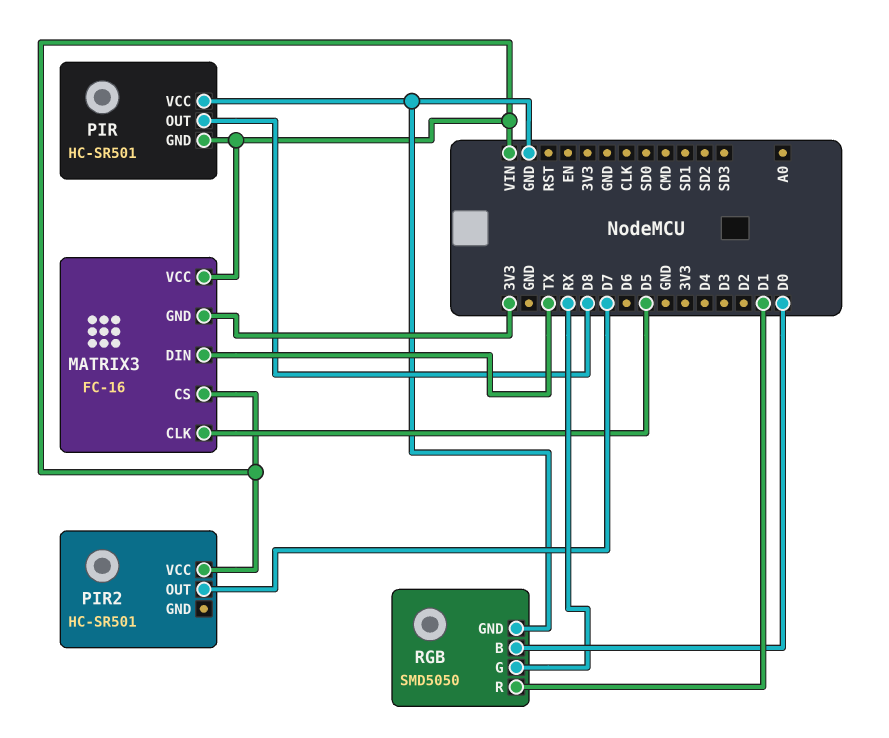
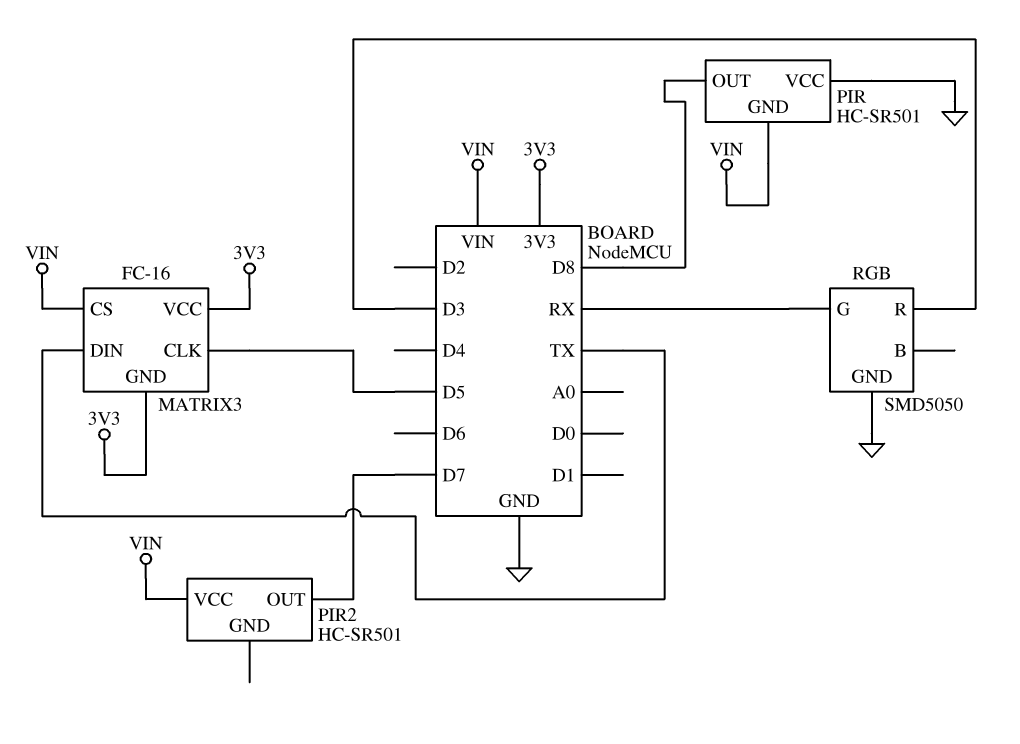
MATRIX3 pin VCC: VIN -> 3V3
RGB pin B: D0 -> none
RGB pin R: D1 -> D3

